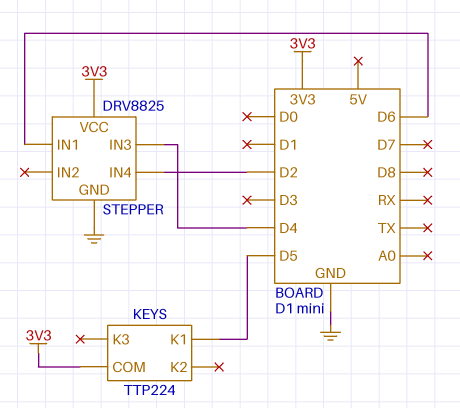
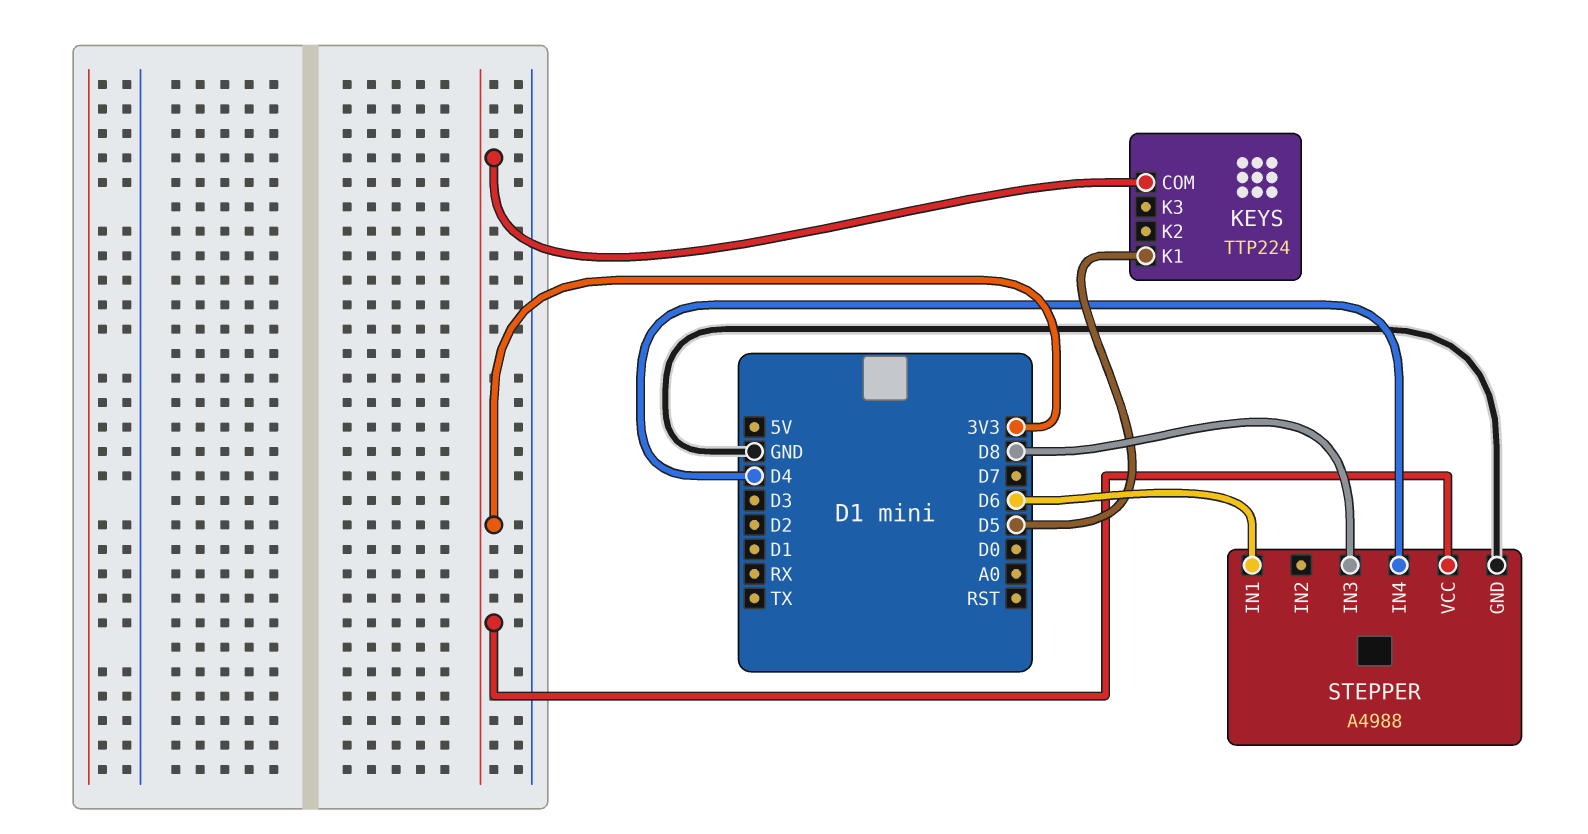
STEPPER: DRV8825 -> A4988
STEPPER pin IN3: D4 -> D8
STEPPER pin IN4: D2 -> D4

